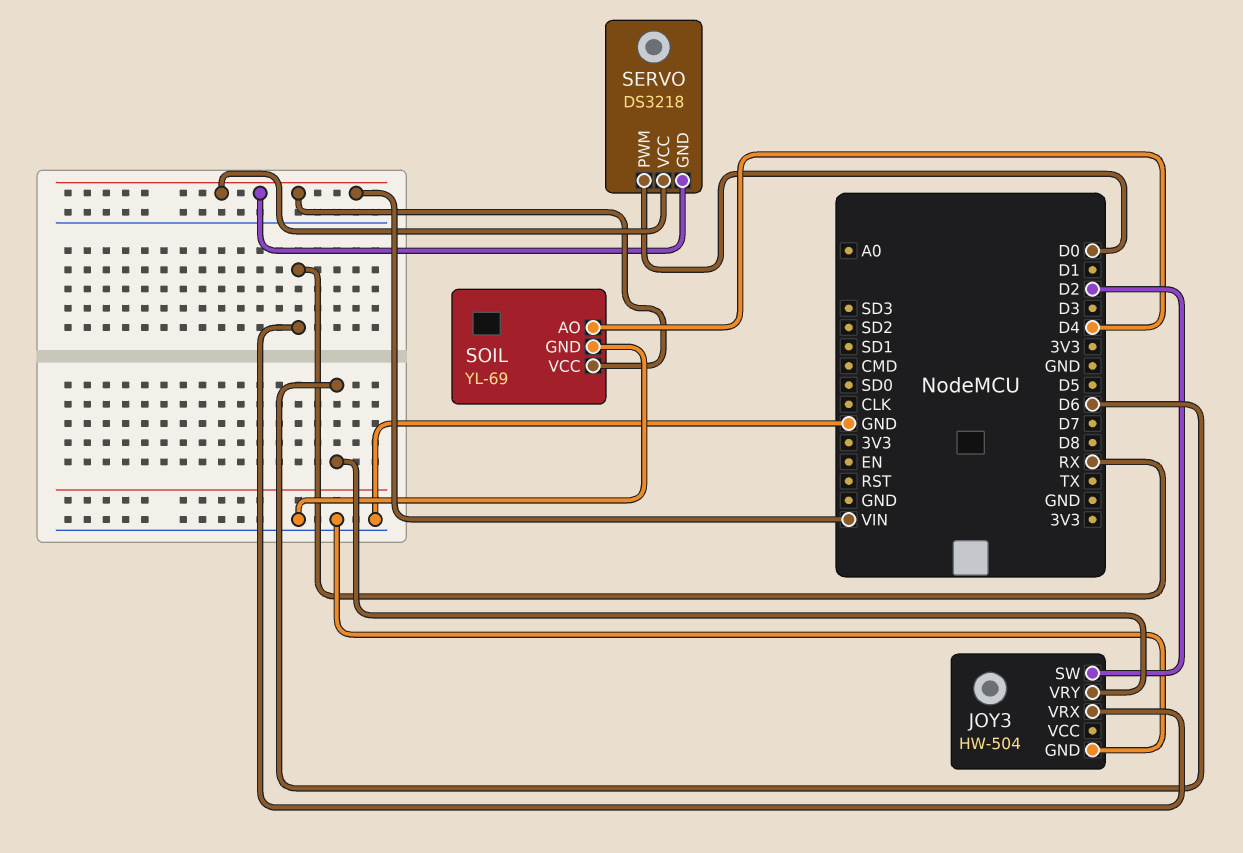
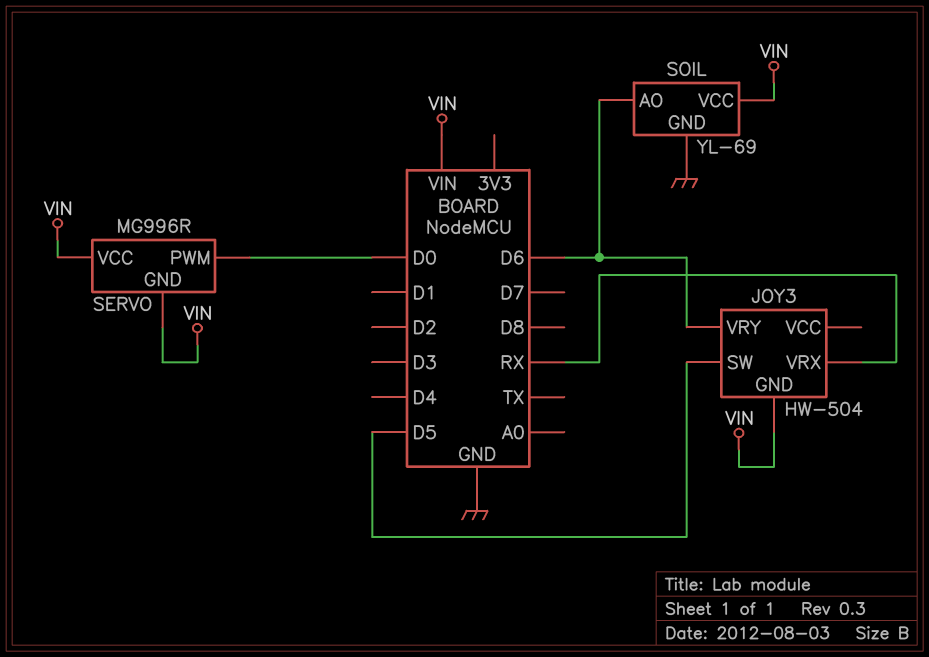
JOY3 pin GND: GND -> VIN
JOY3 pin SW: D2 -> D5
SERVO: DS3218 -> MG996R
SOIL pin AO: D4 -> D6

